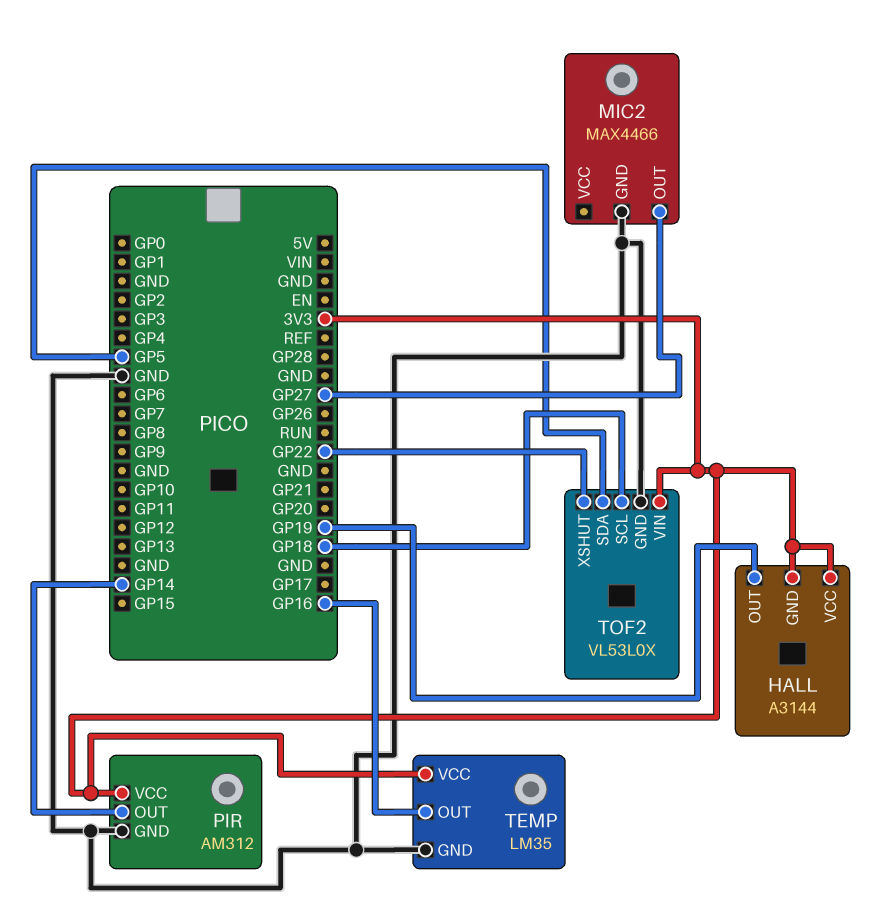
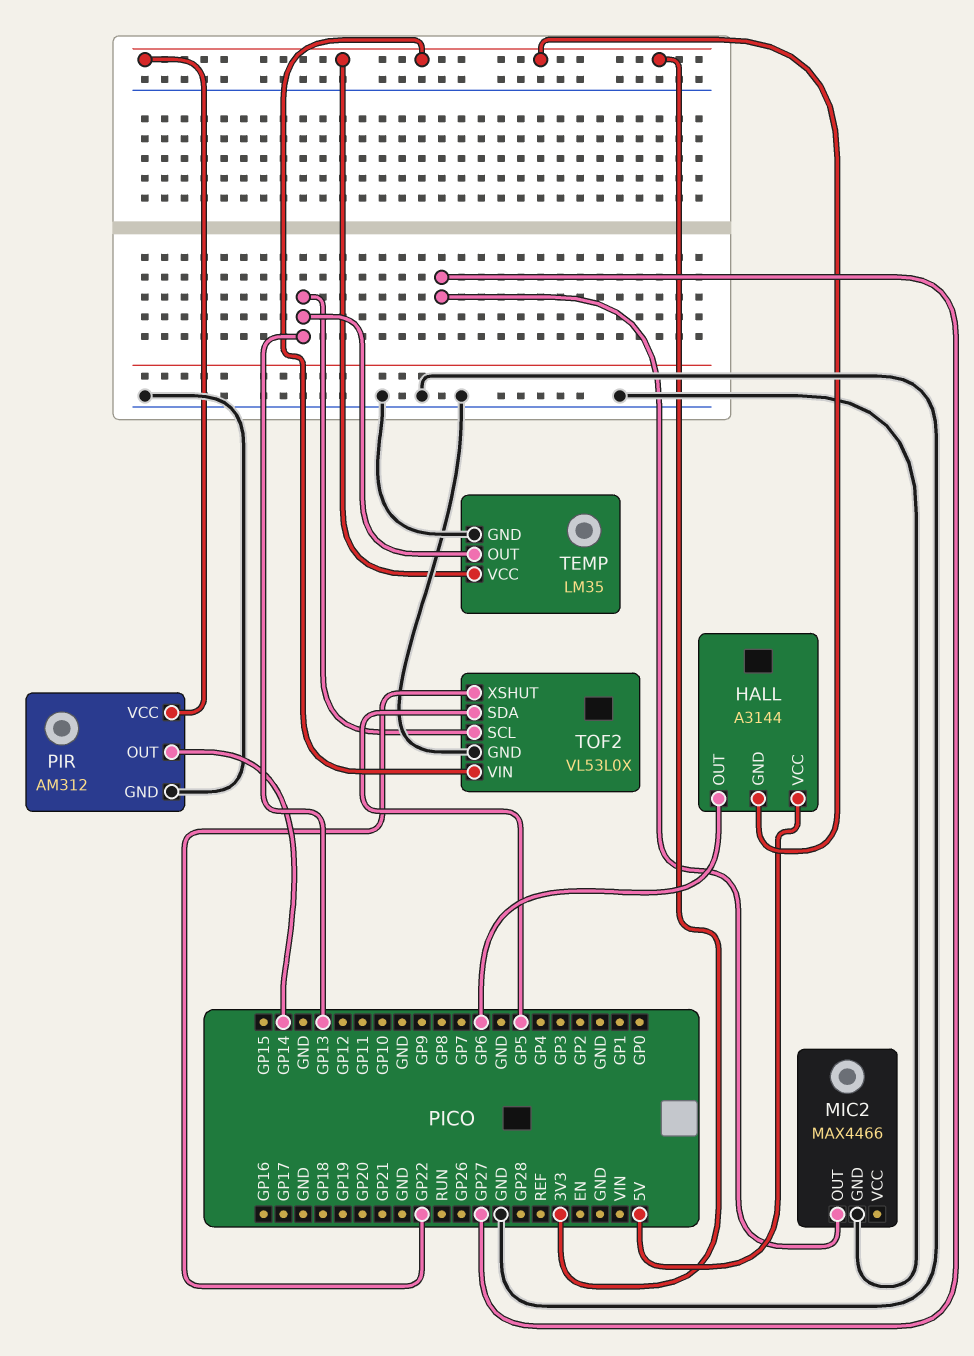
HALL pin OUT: GP19 -> GP6
HALL pin VCC: 3V3 -> 5V
TEMP pin OUT: GP16 -> GP13
TOF2 pin SCL: GP18 -> GP13

